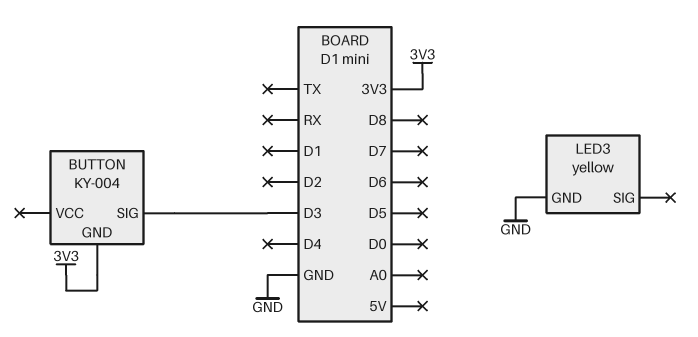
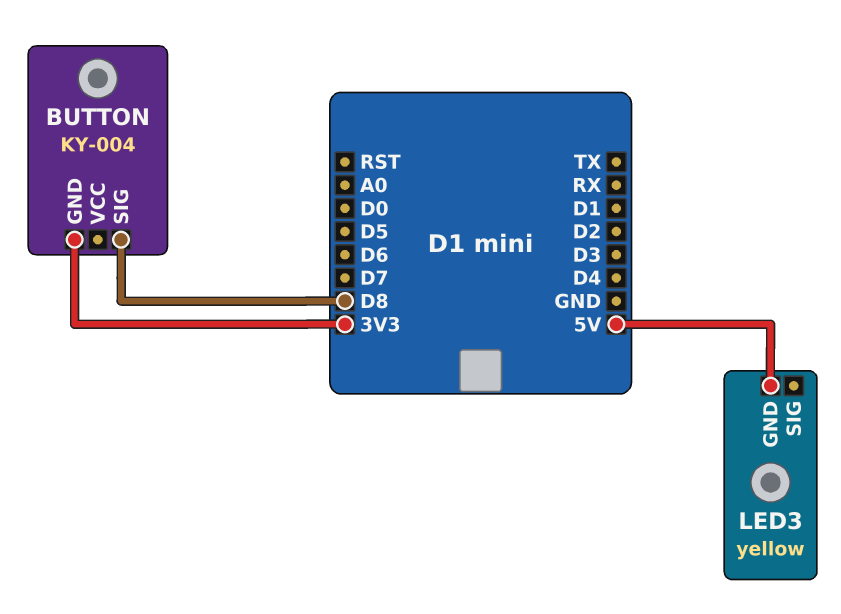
BUTTON pin SIG: D3 -> D8
LED3 pin GND: GND -> 5V

